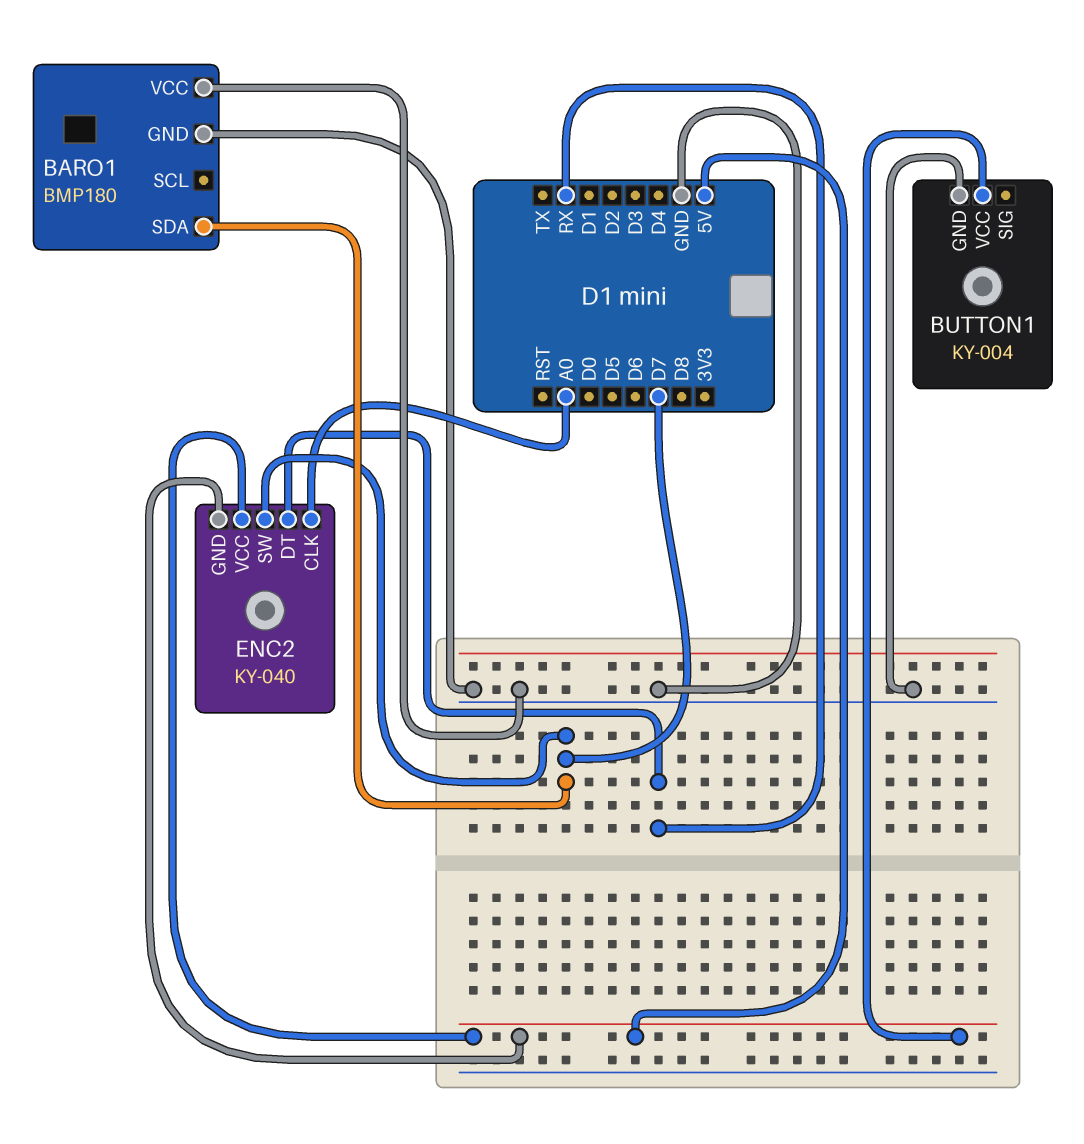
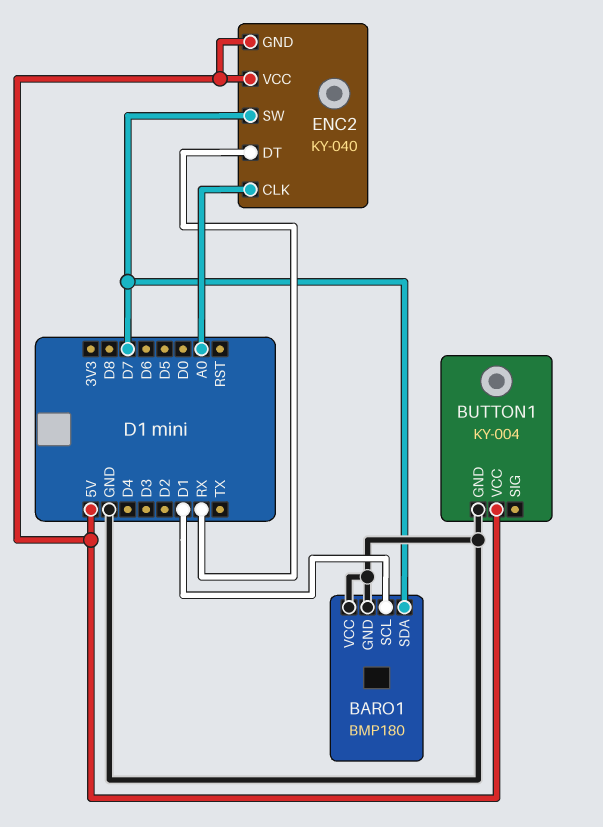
BARO1 pin SCL: none -> D1

